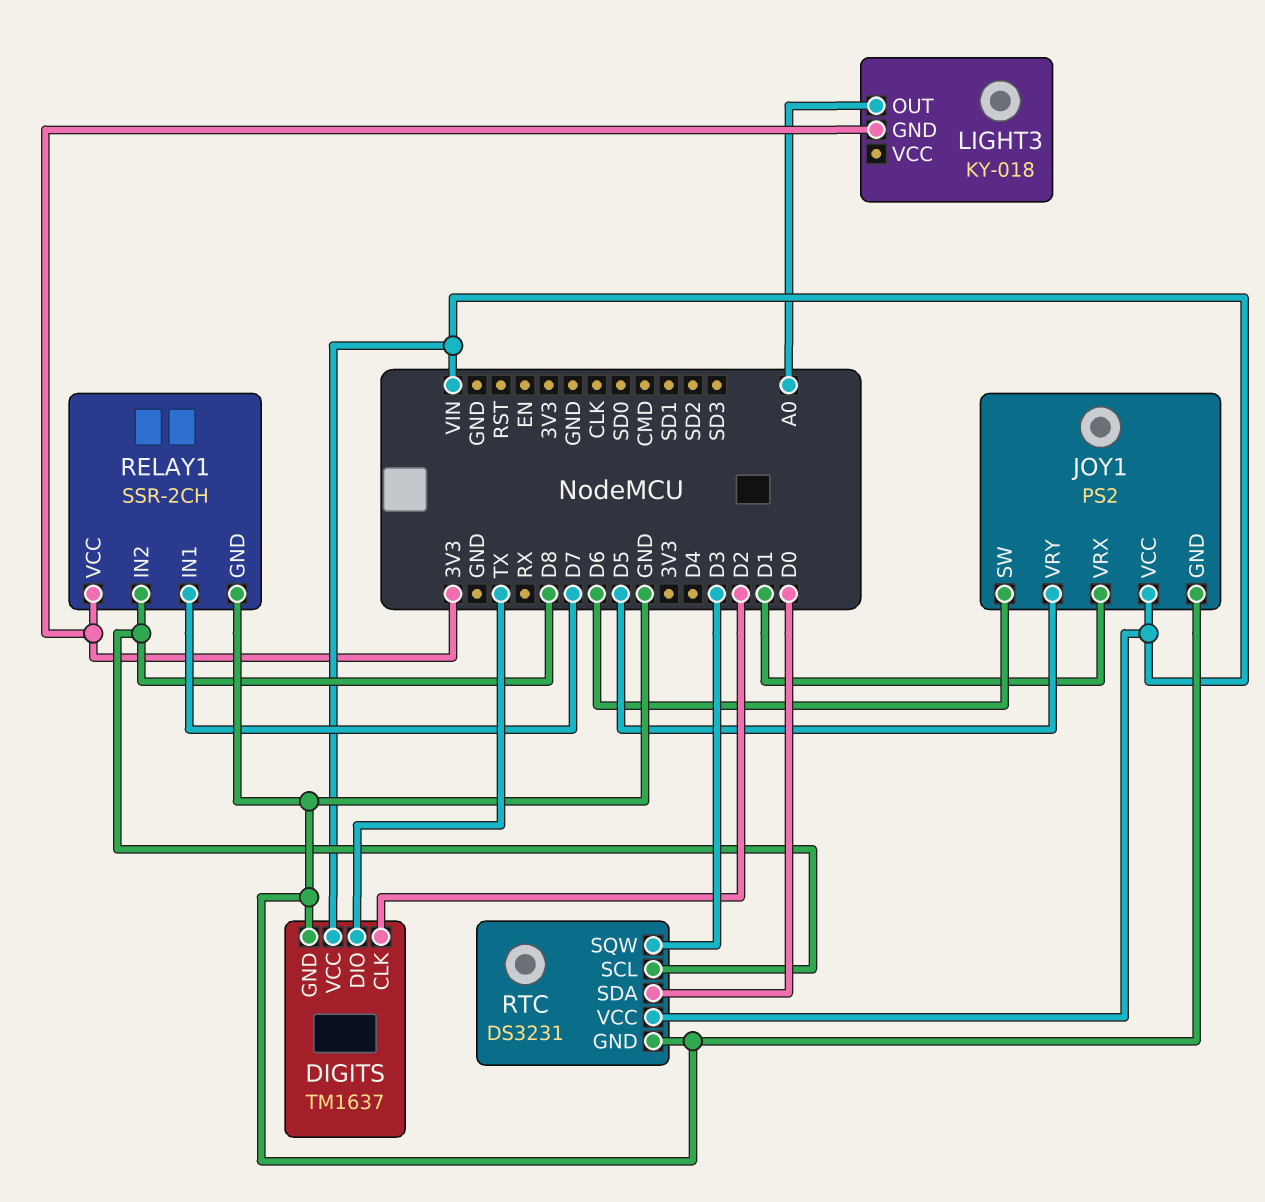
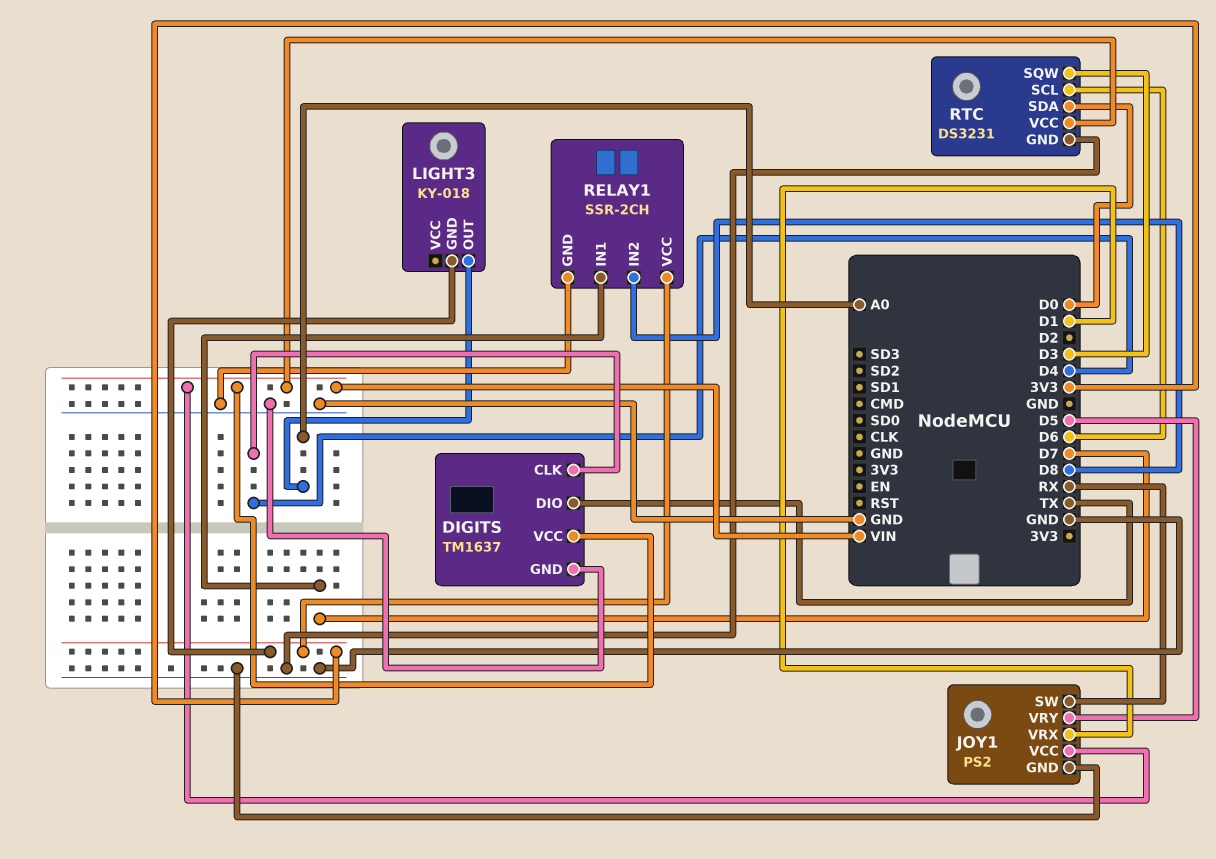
DIGITS pin CLK: D2 -> D4
JOY1 pin SW: D6 -> RX
RTC pin SCL: D8 -> D6

